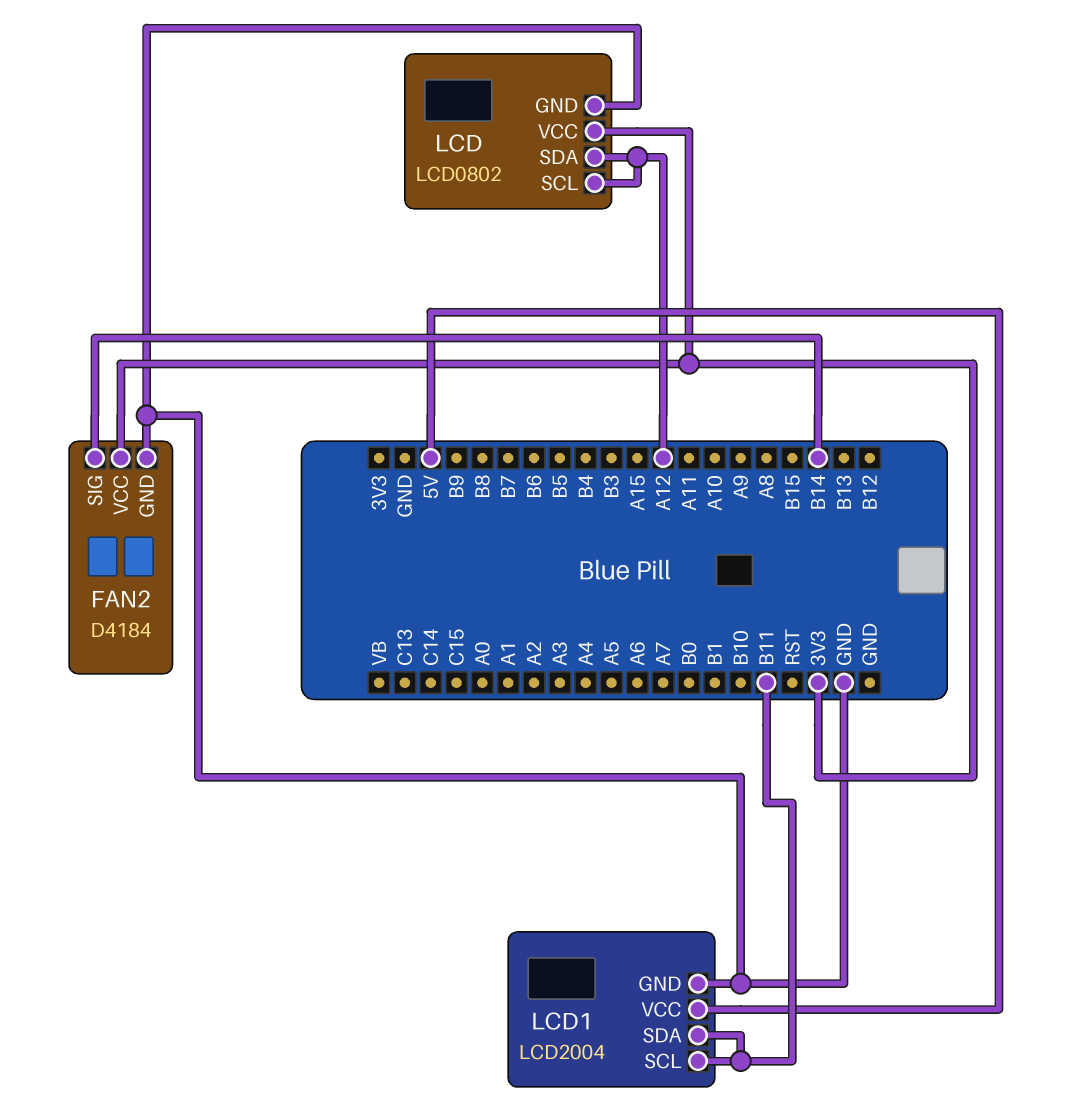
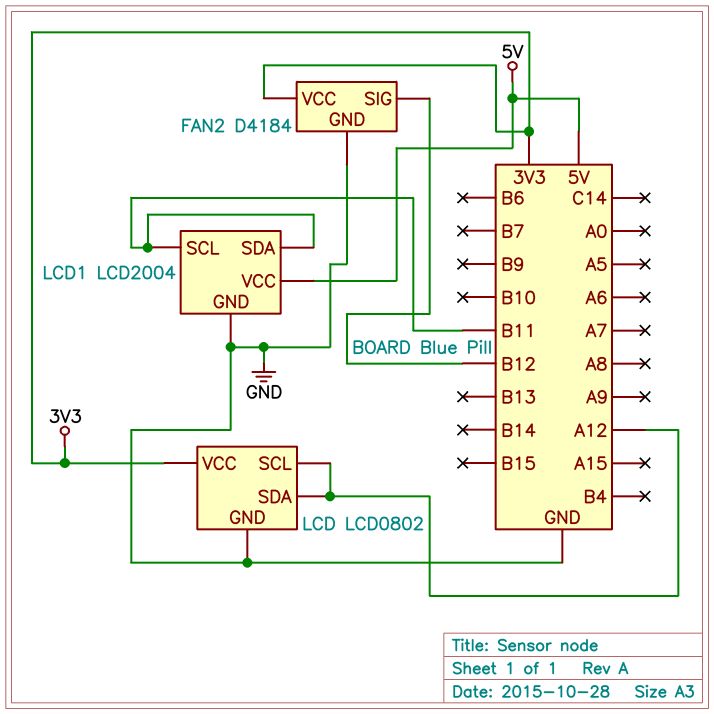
FAN2 pin SIG: B14 -> B12

